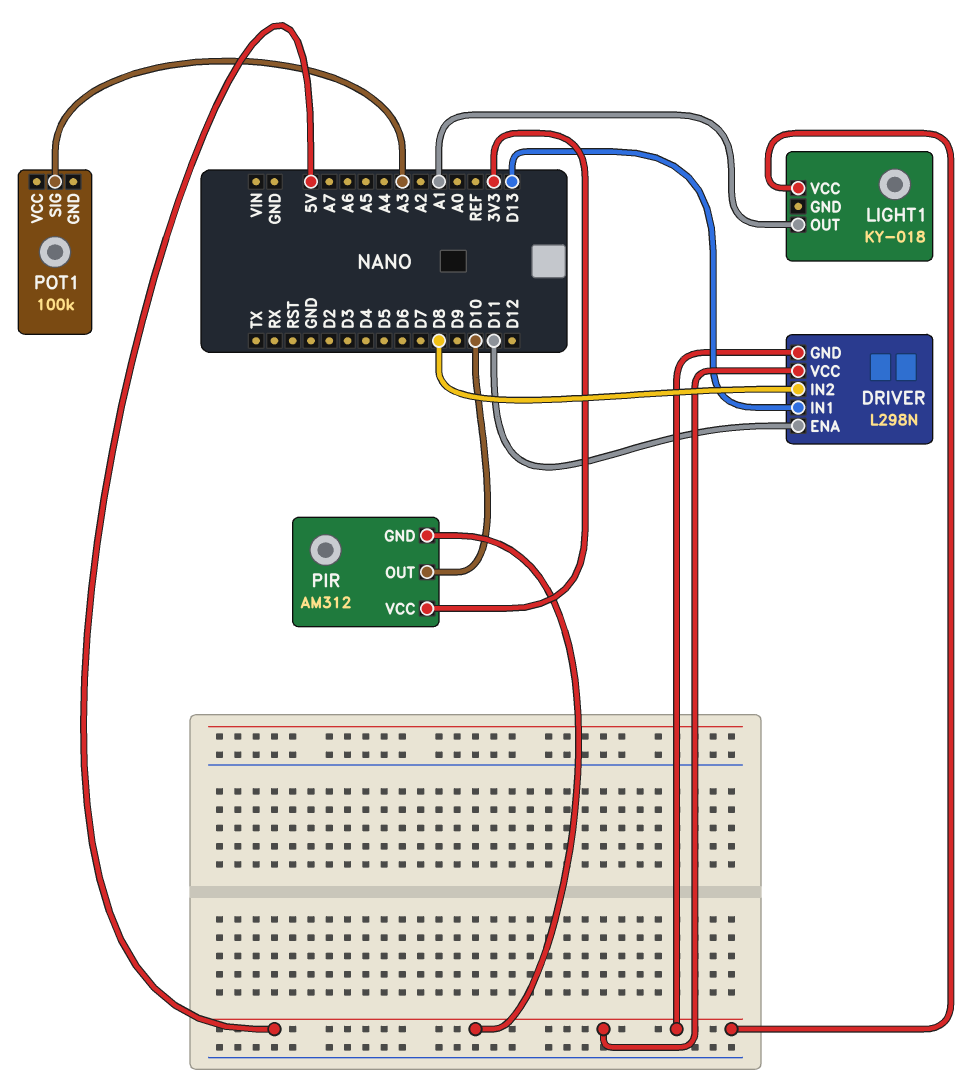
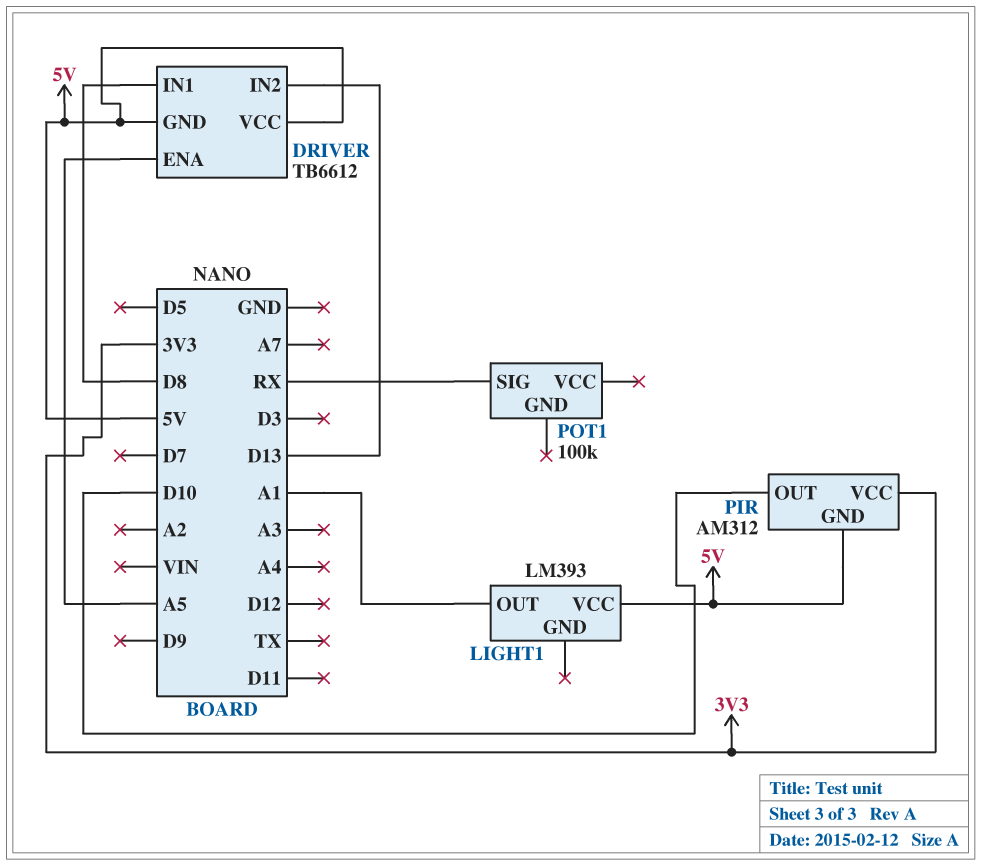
DRIVER: L298N -> TB6612
DRIVER pin ENA: D11 -> A5
DRIVER pin IN1: D13 -> D8
DRIVER pin IN2: D8 -> D13
LIGHT1: KY-018 -> LM393
POT1 pin SIG: A3 -> RX

